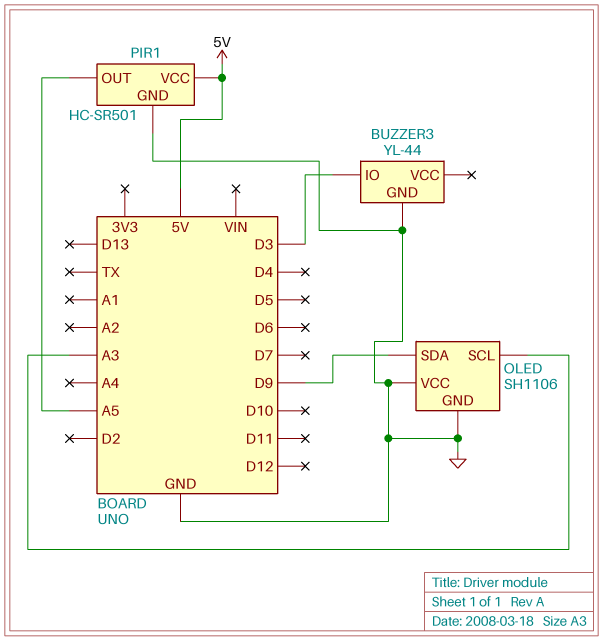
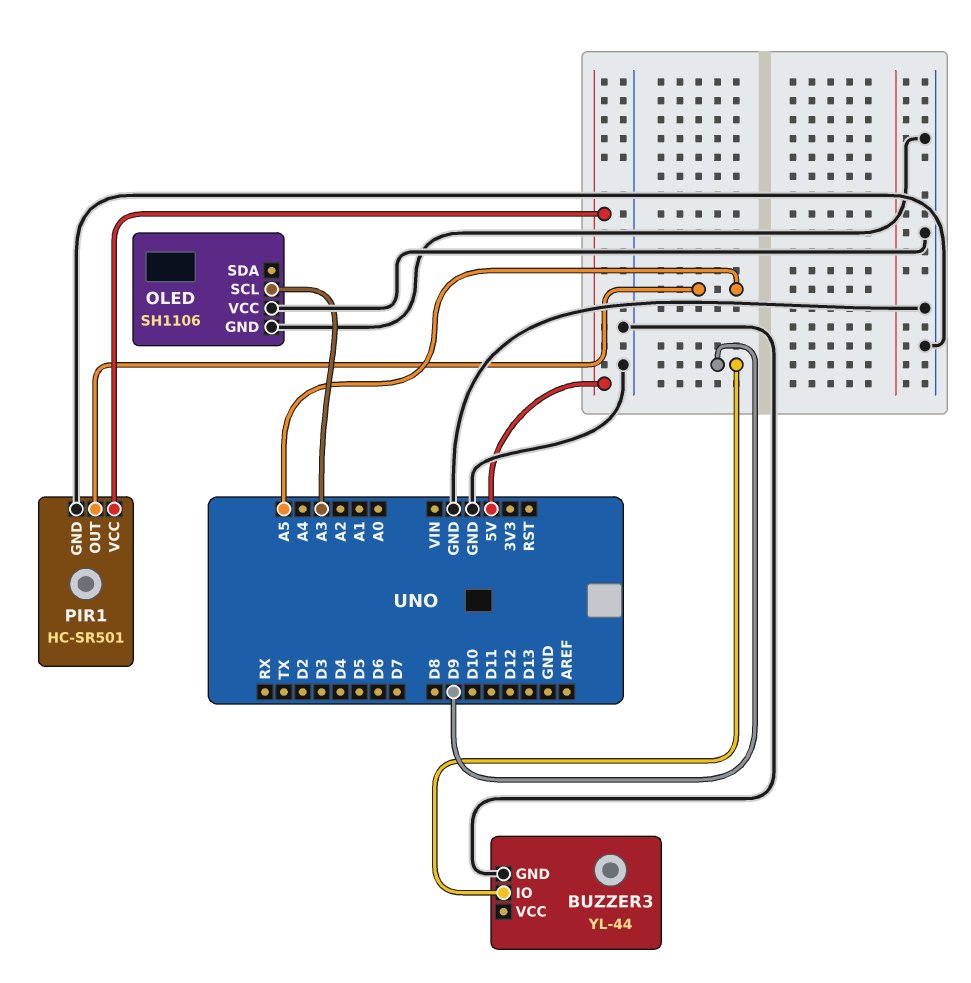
BUZZER3 pin IO: D3 -> D9
OLED pin SDA: D9 -> none

